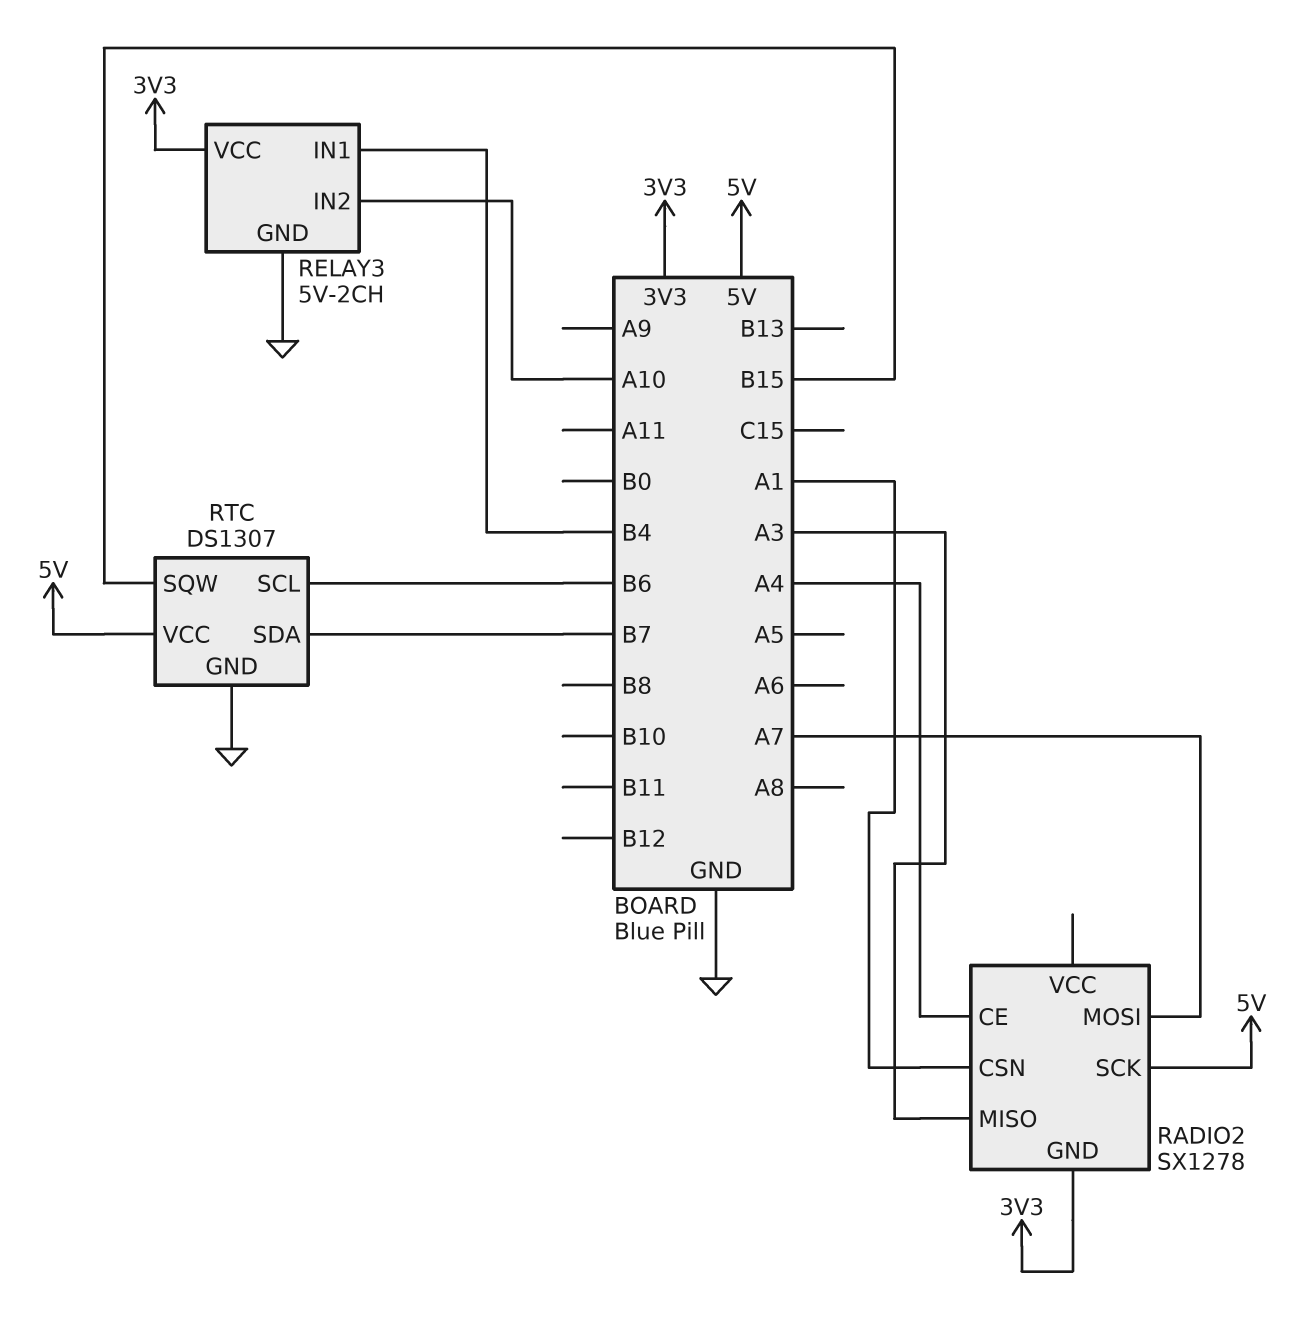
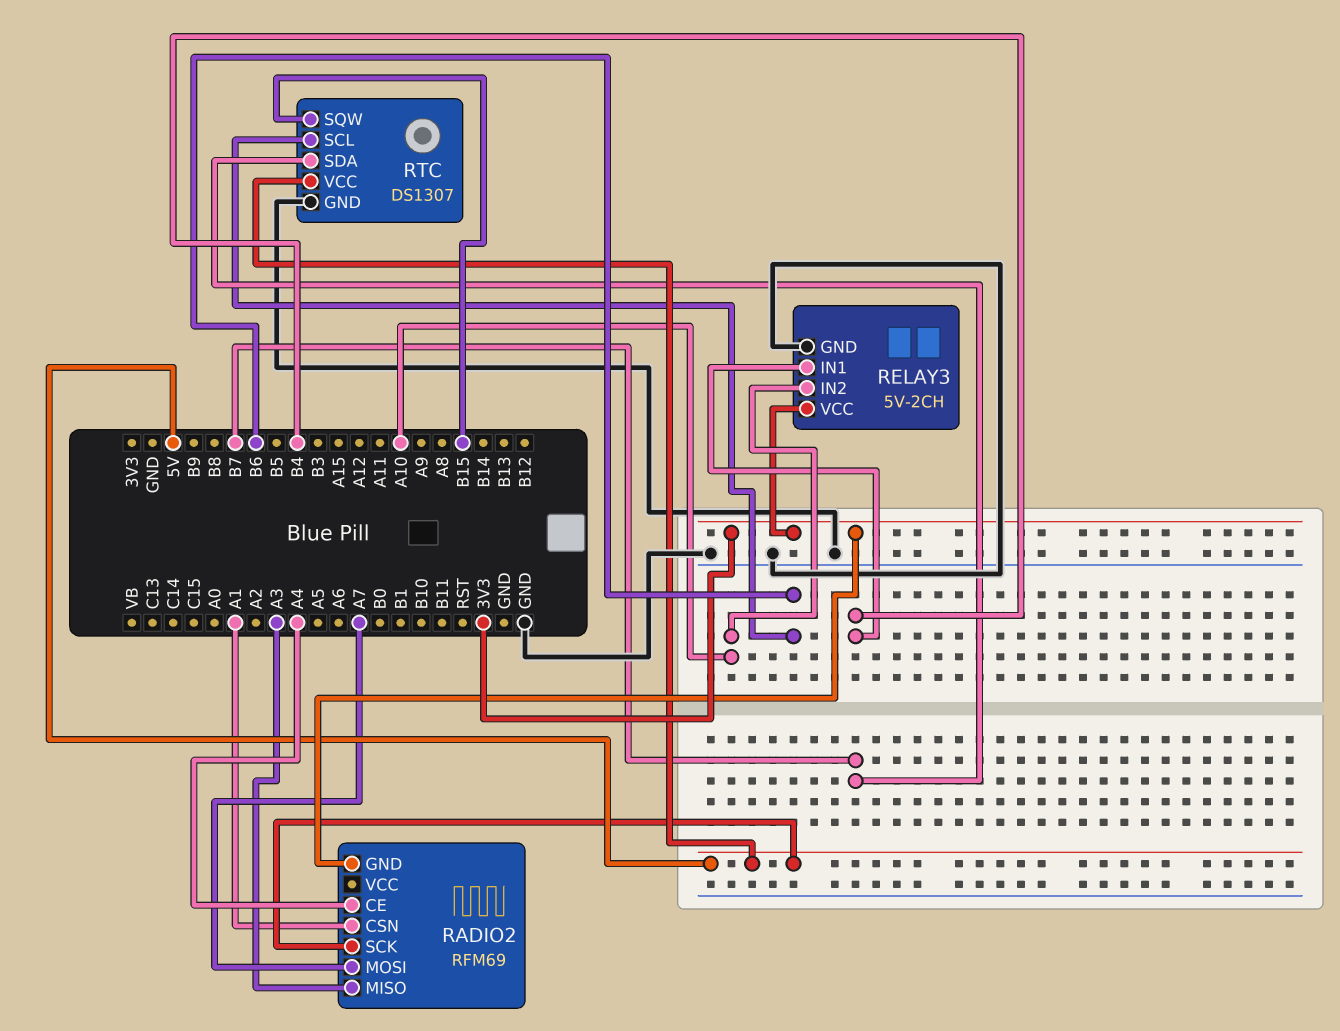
RADIO2: SX1278 -> RFM69

